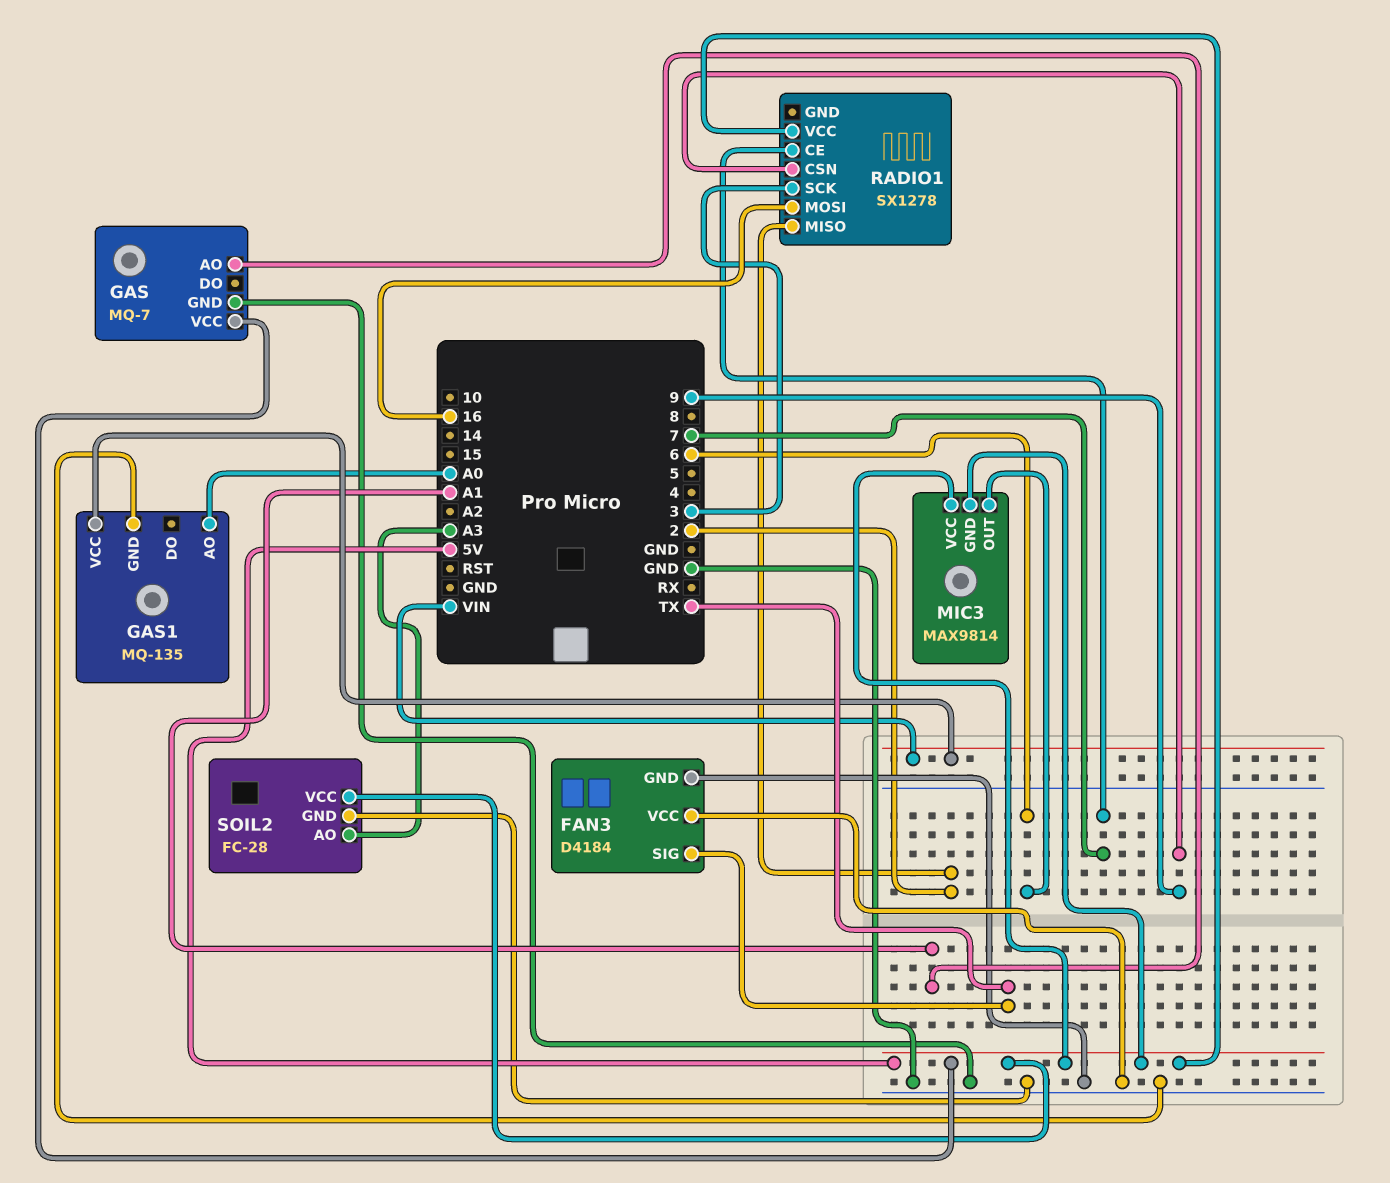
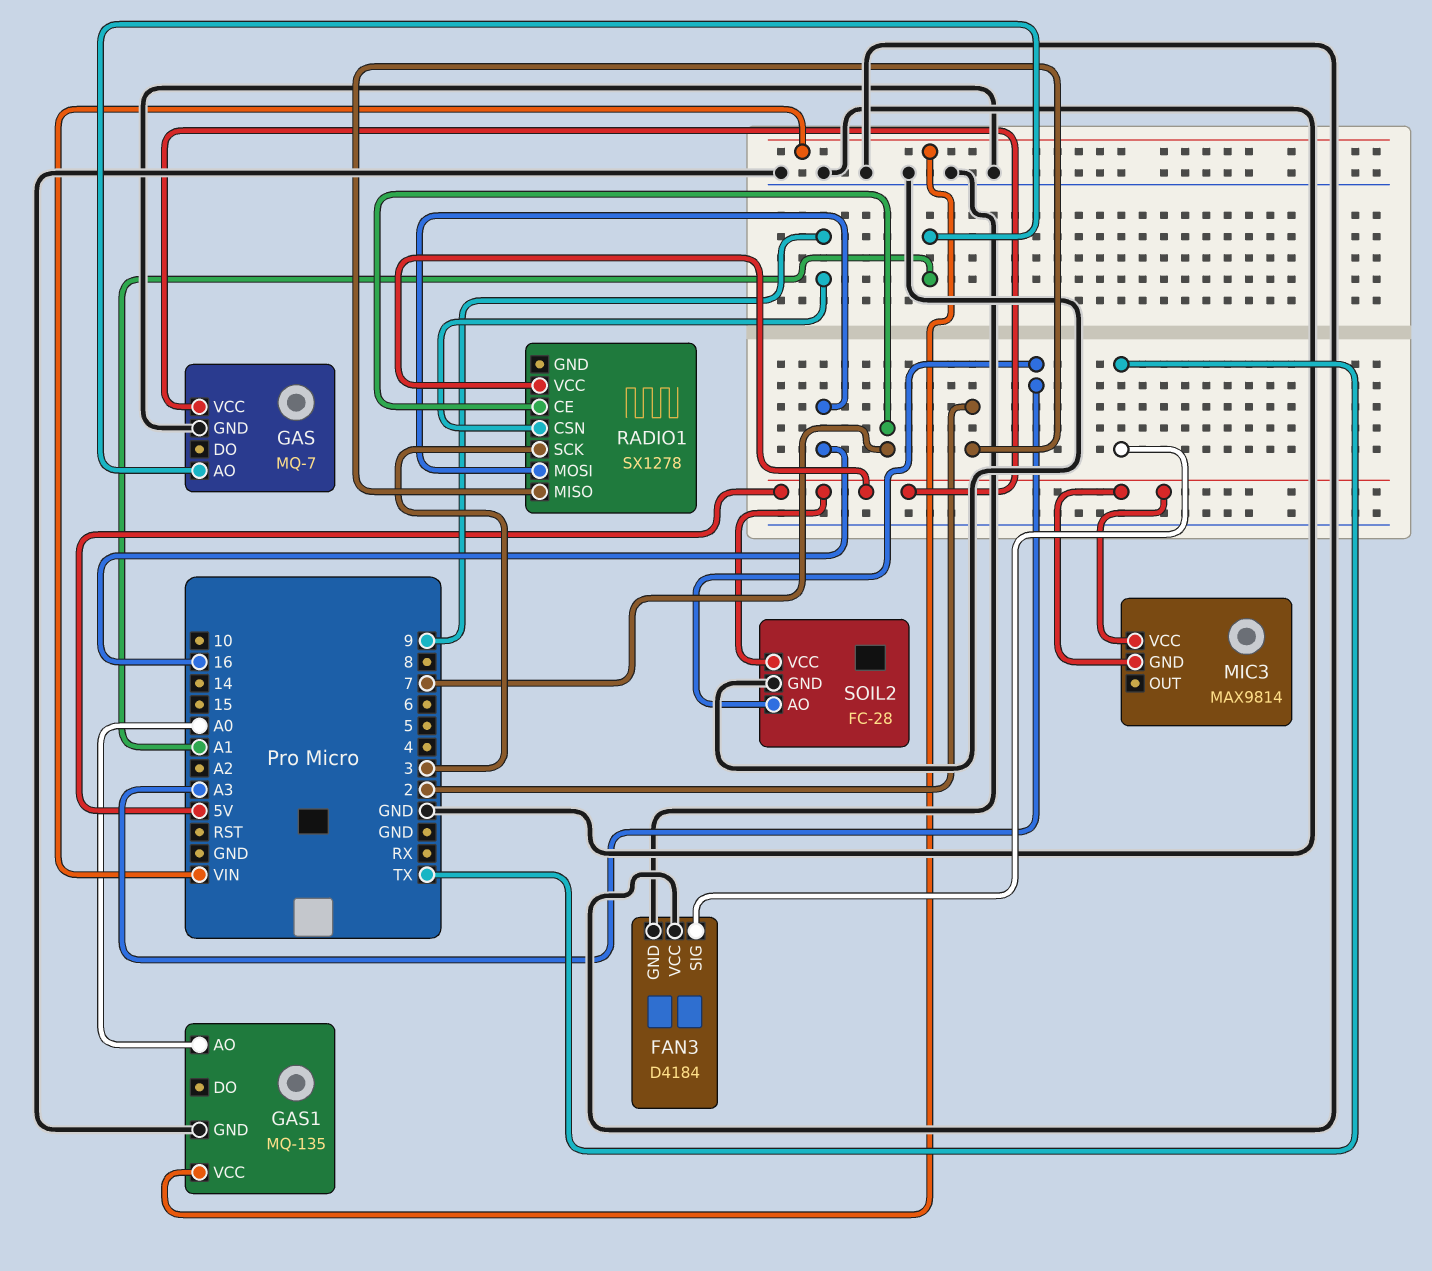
MIC3 pin OUT: 6 -> none

